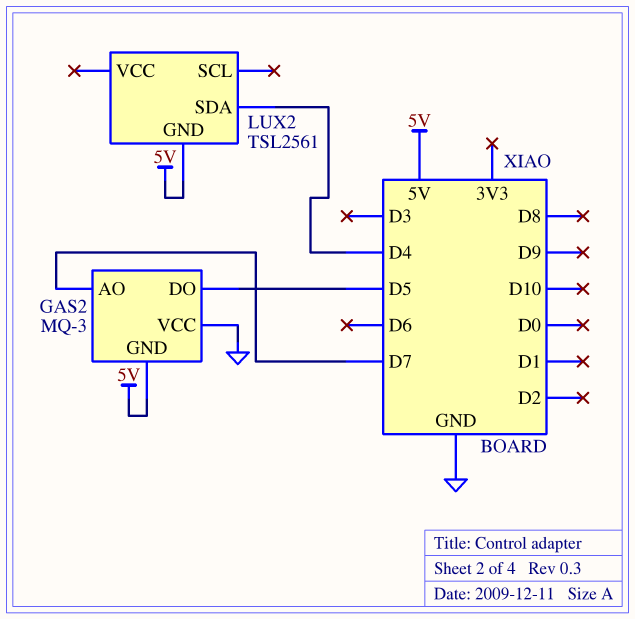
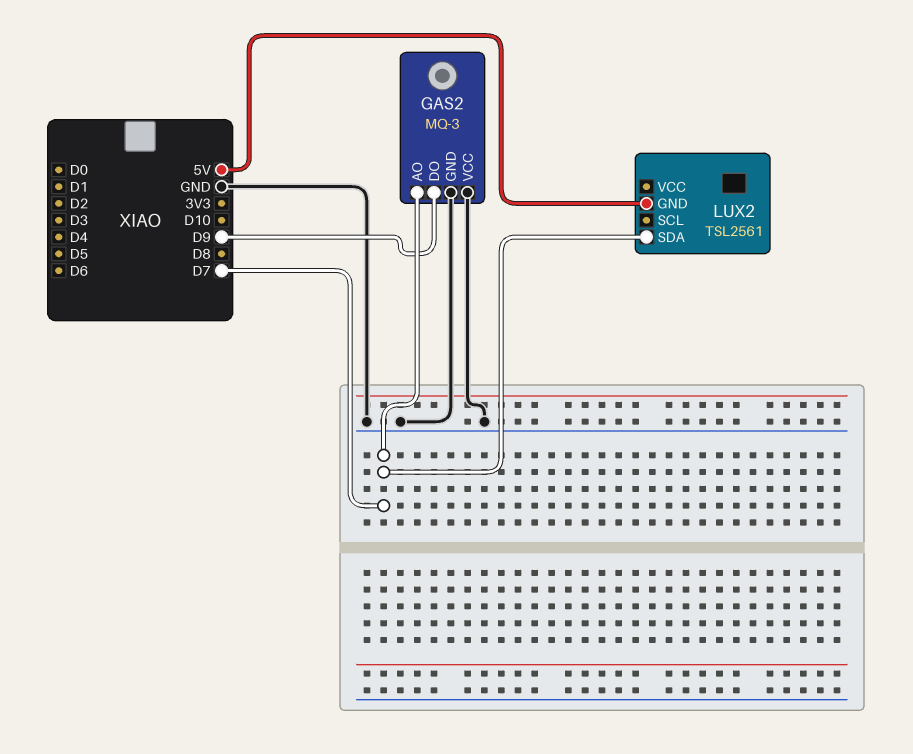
GAS2 pin DO: D5 -> D9
GAS2 pin GND: 5V -> GND
LUX2 pin SDA: D4 -> D7

